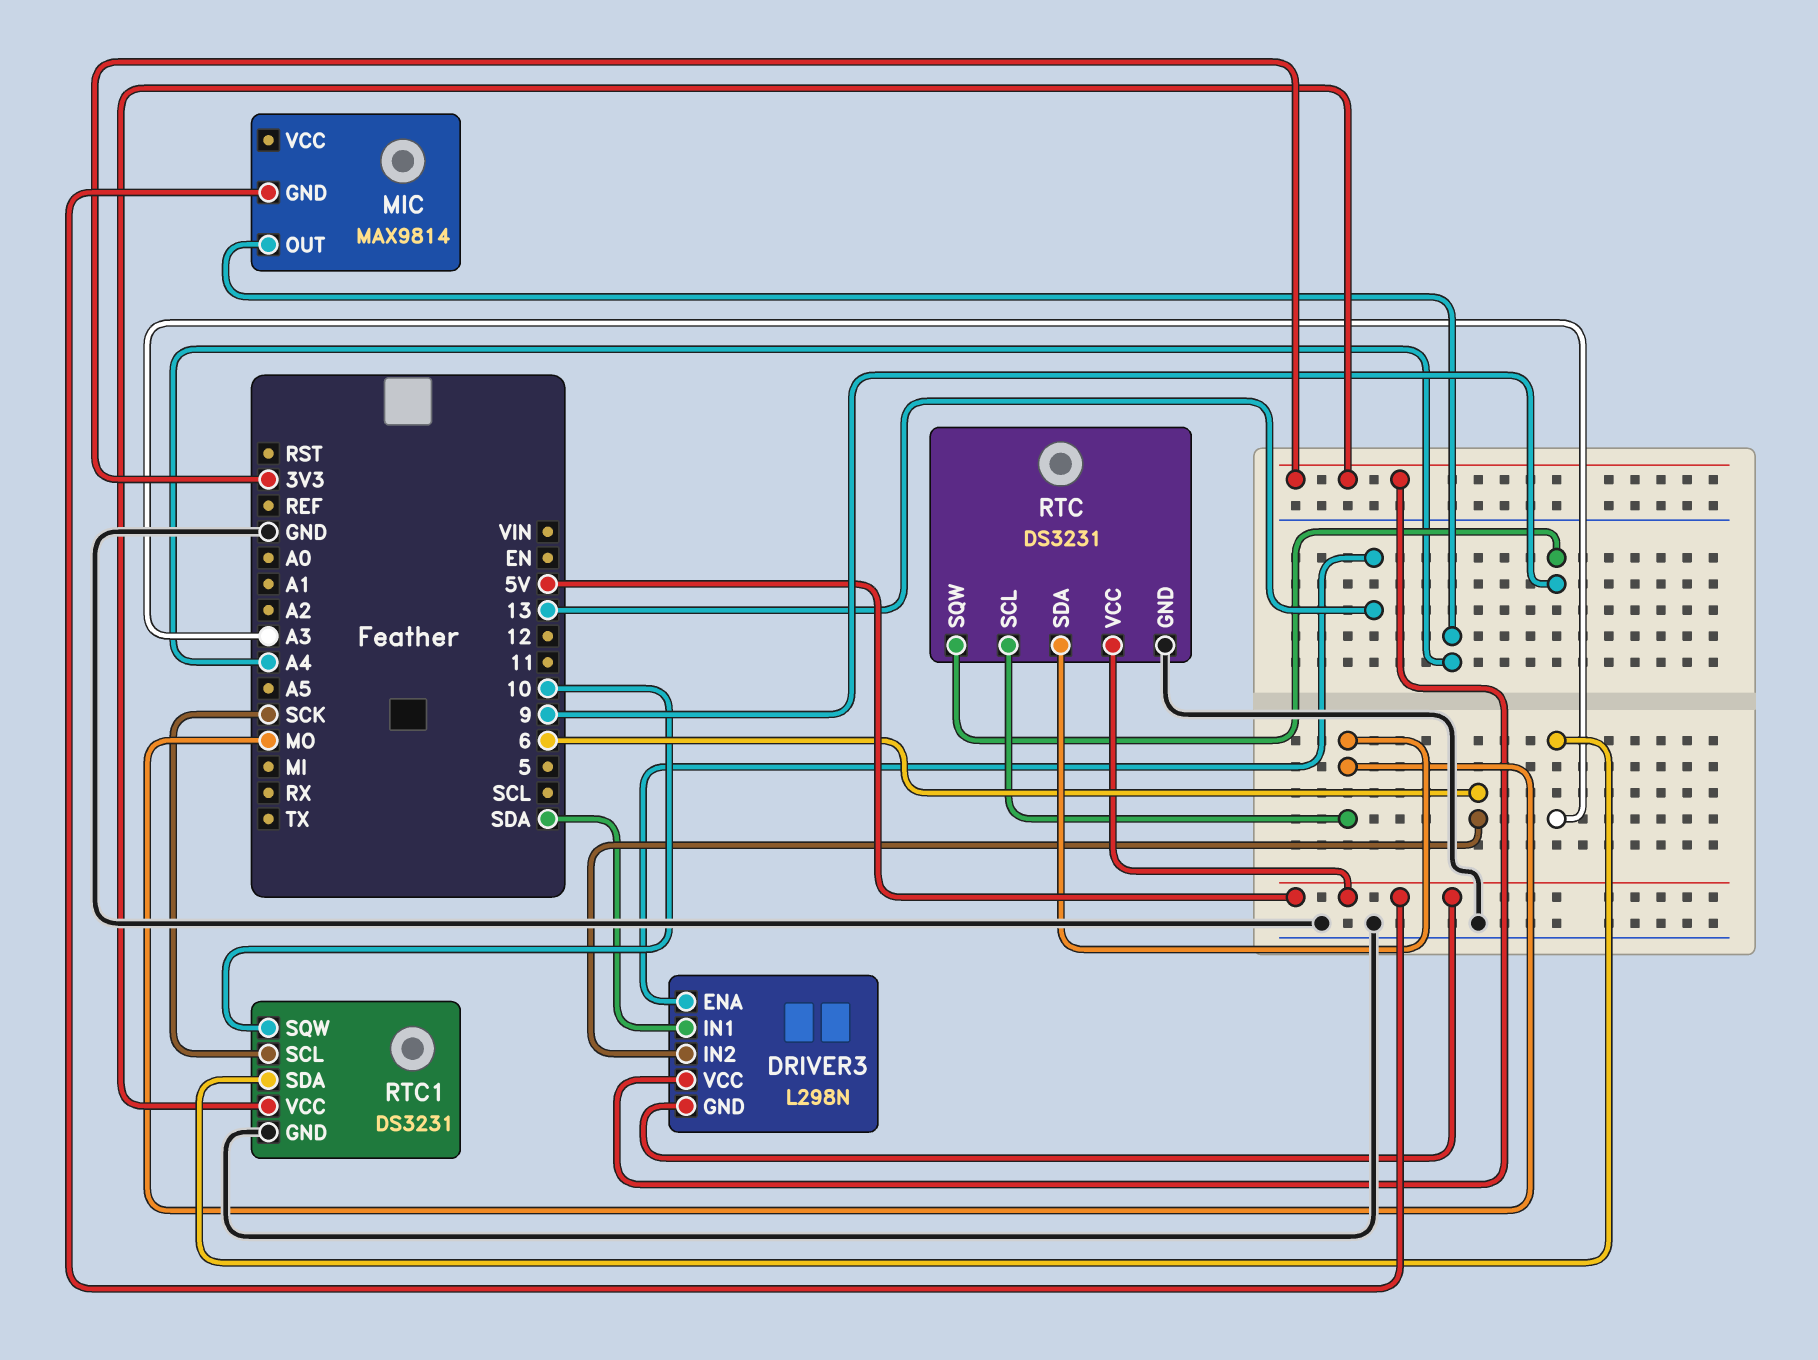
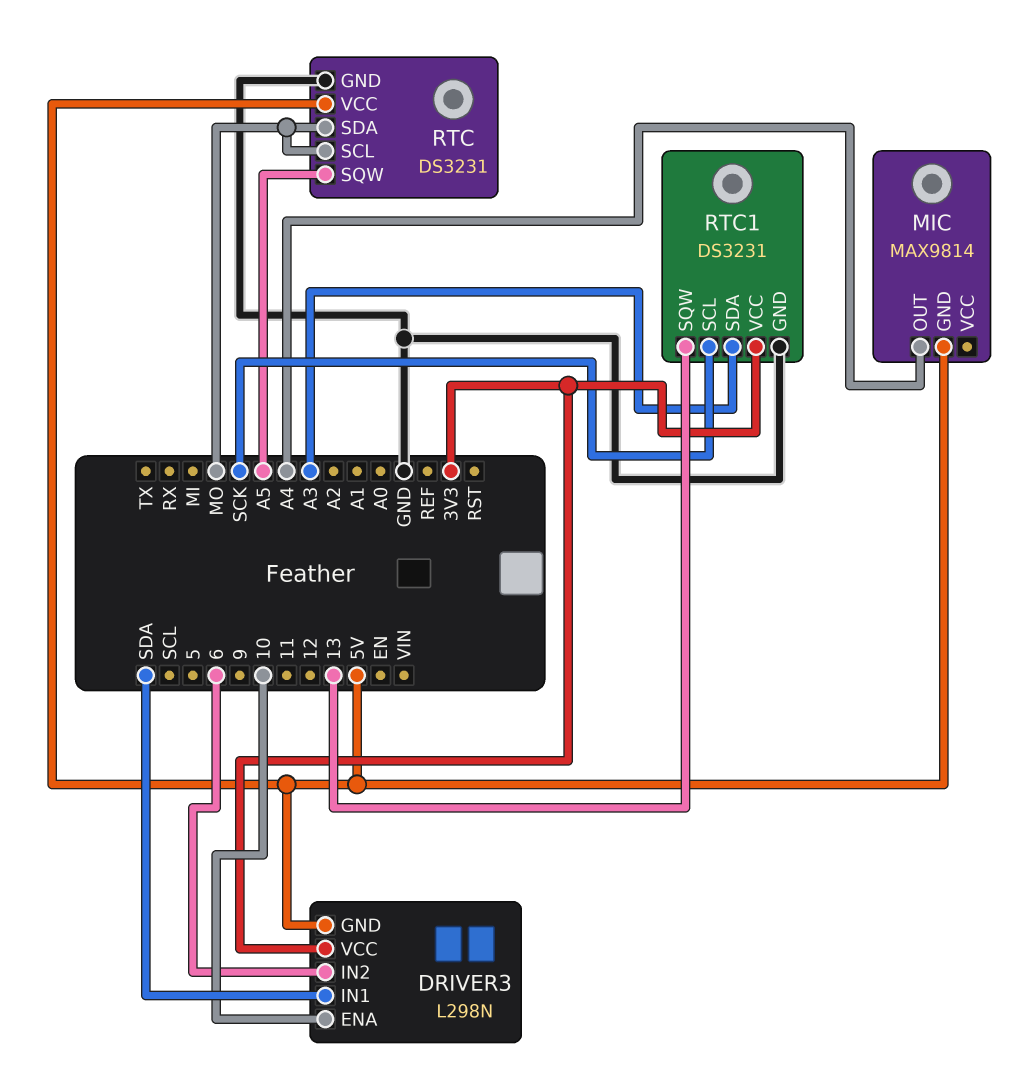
DRIVER3 pin ENA: 13 -> 10
RTC pin SQW: 9 -> A5
RTC1 pin SQW: 10 -> 13

